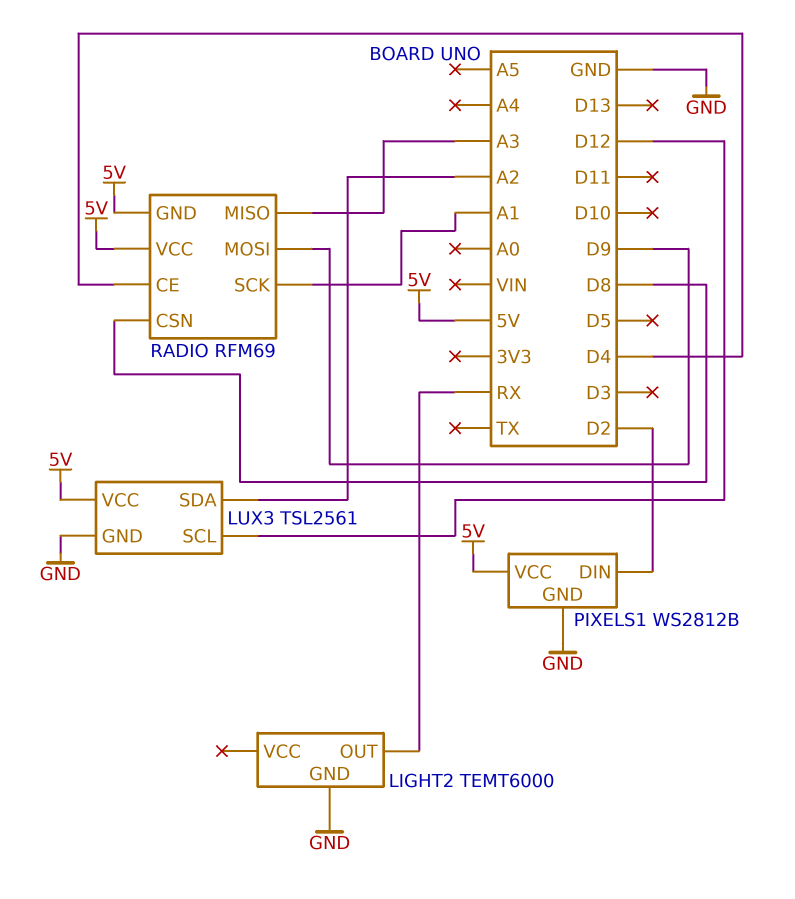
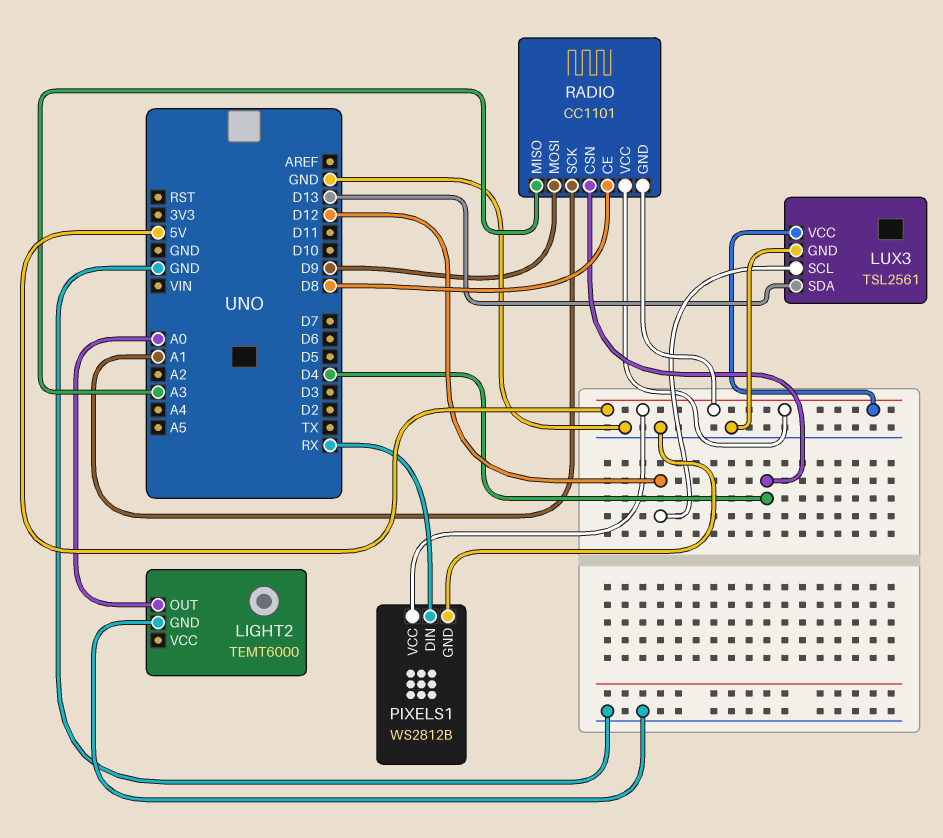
LIGHT2 pin OUT: RX -> A0
LUX3 pin SDA: A2 -> D13
PIXELS1 pin DIN: D2 -> RX
RADIO: RFM69 -> CC1101
RADIO pin CE: D4 -> D8
RADIO pin CSN: D8 -> D4

